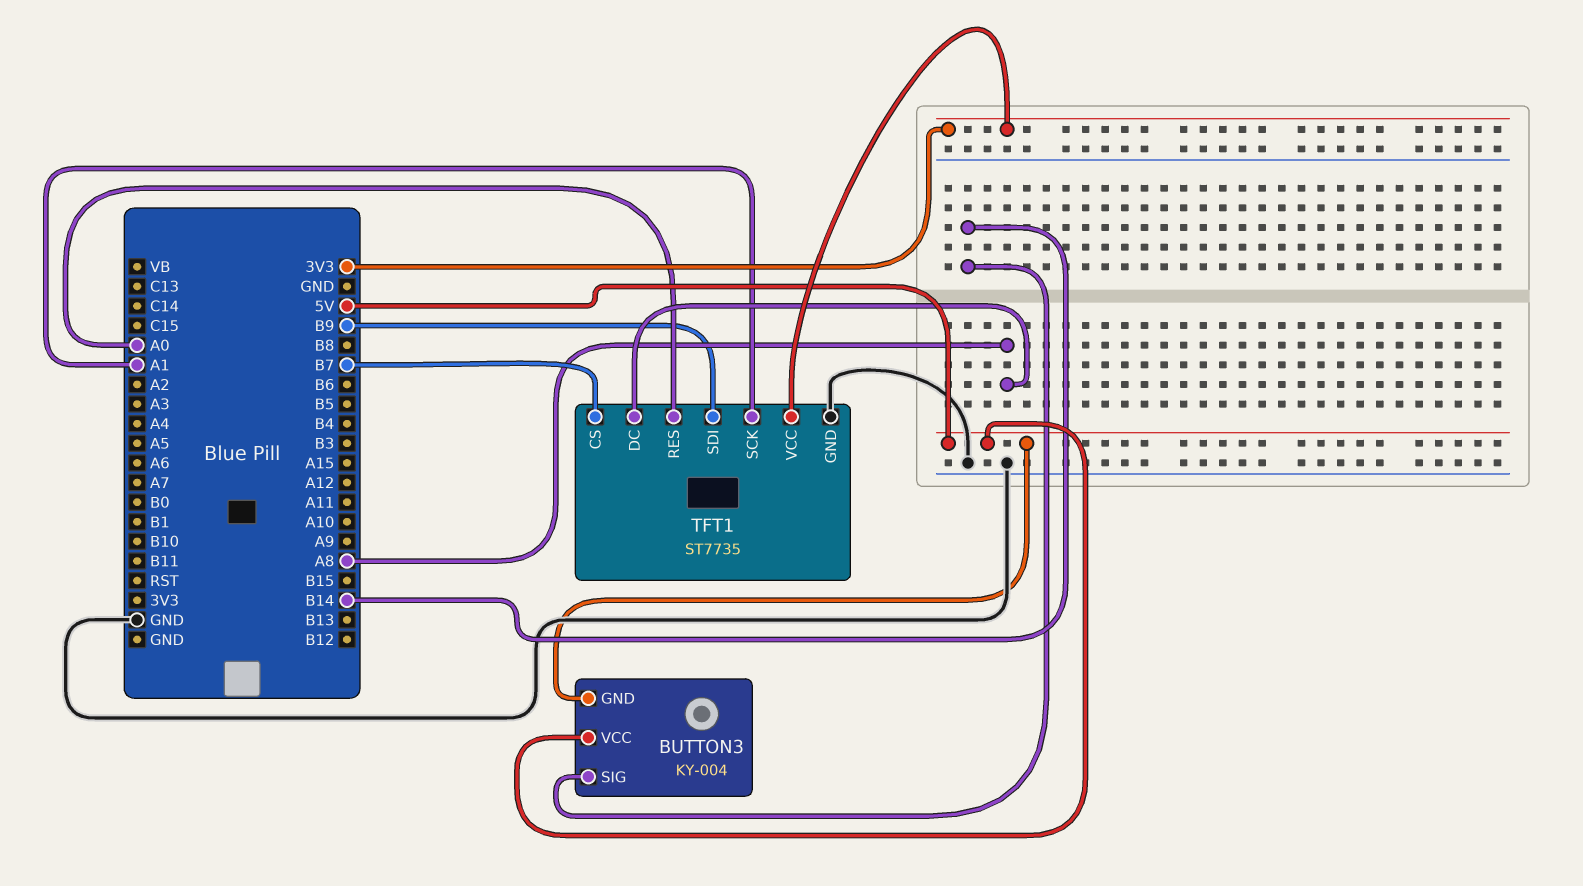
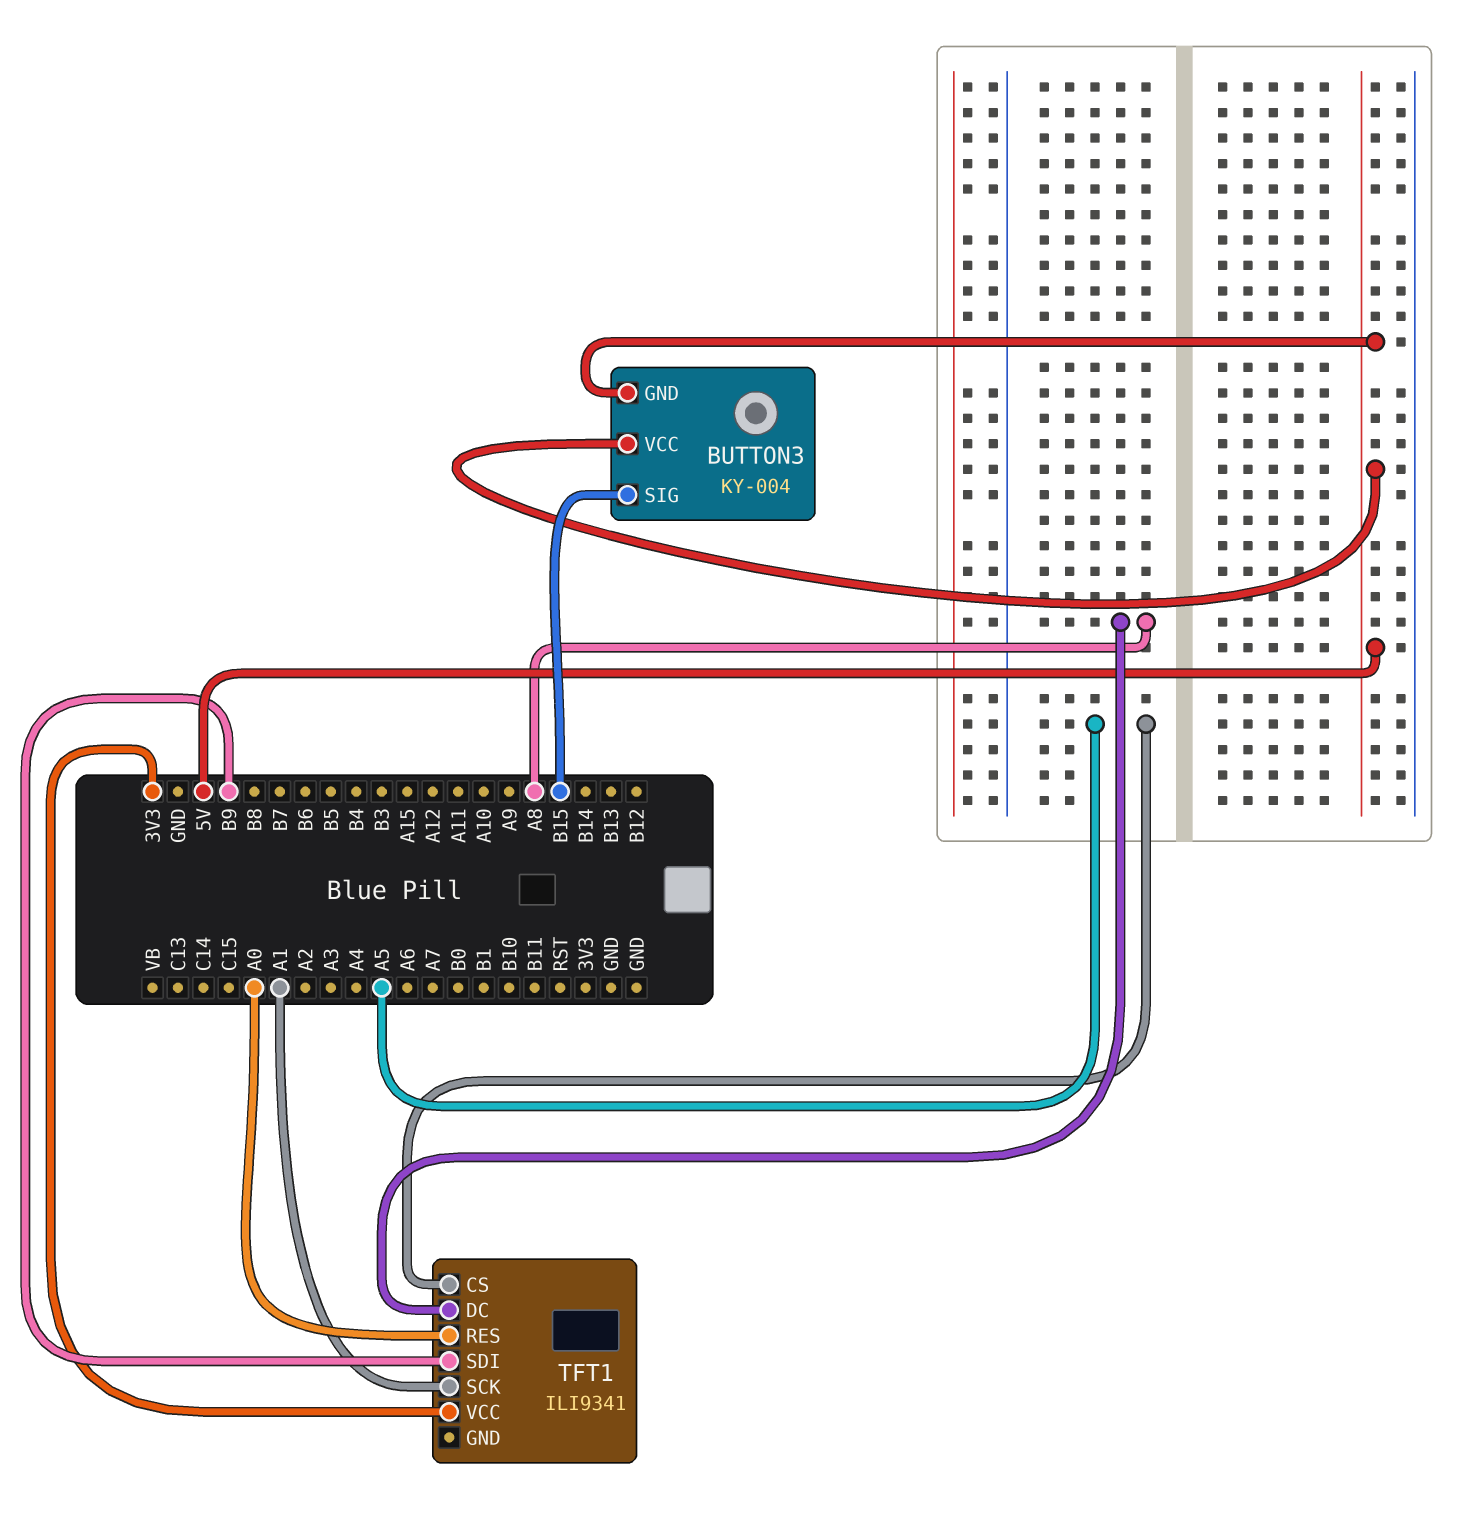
BUTTON3 pin SIG: B14 -> B15
TFT1: ST7735 -> ILI9341
TFT1 pin CS: B7 -> A5
TFT1 pin GND: GND -> none

